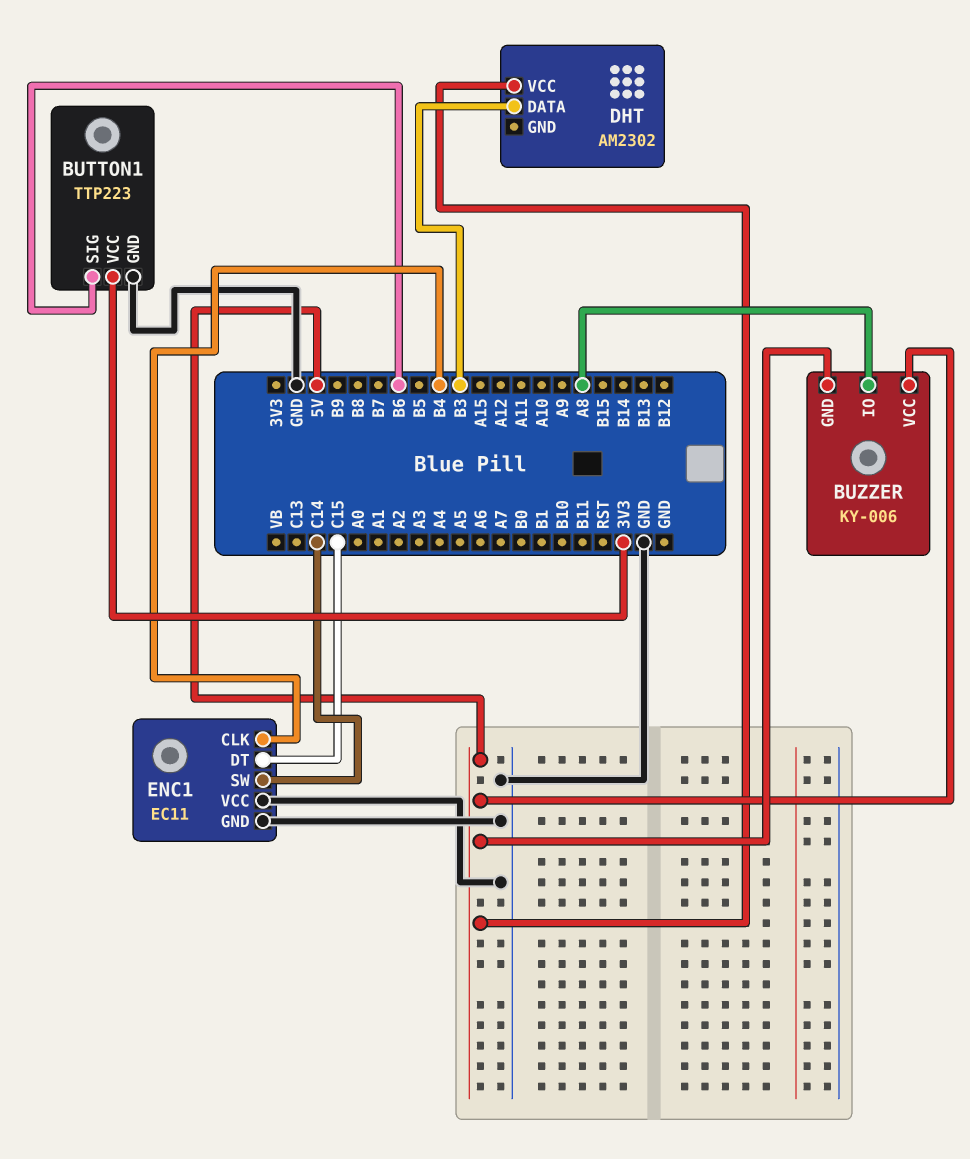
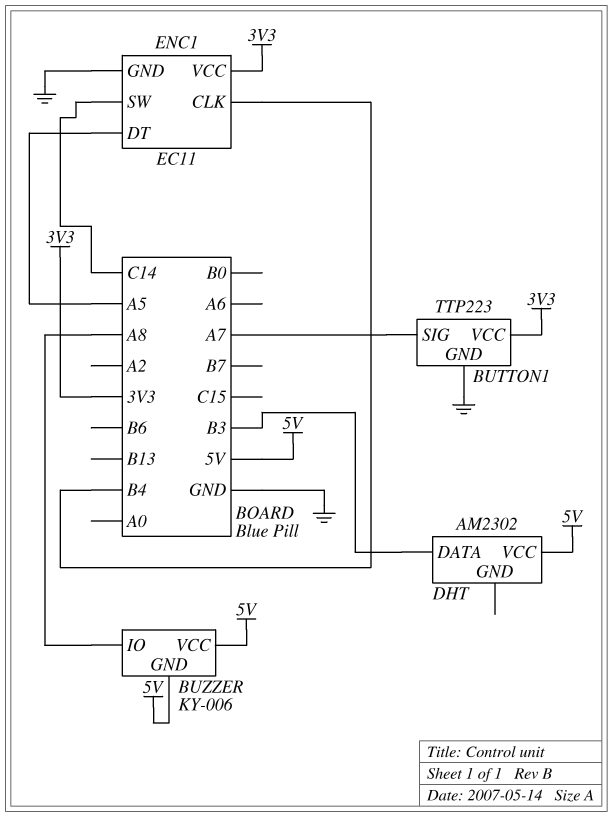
BUTTON1 pin SIG: B6 -> A7
ENC1 pin DT: C15 -> A5
ENC1 pin VCC: GND -> 3V3

